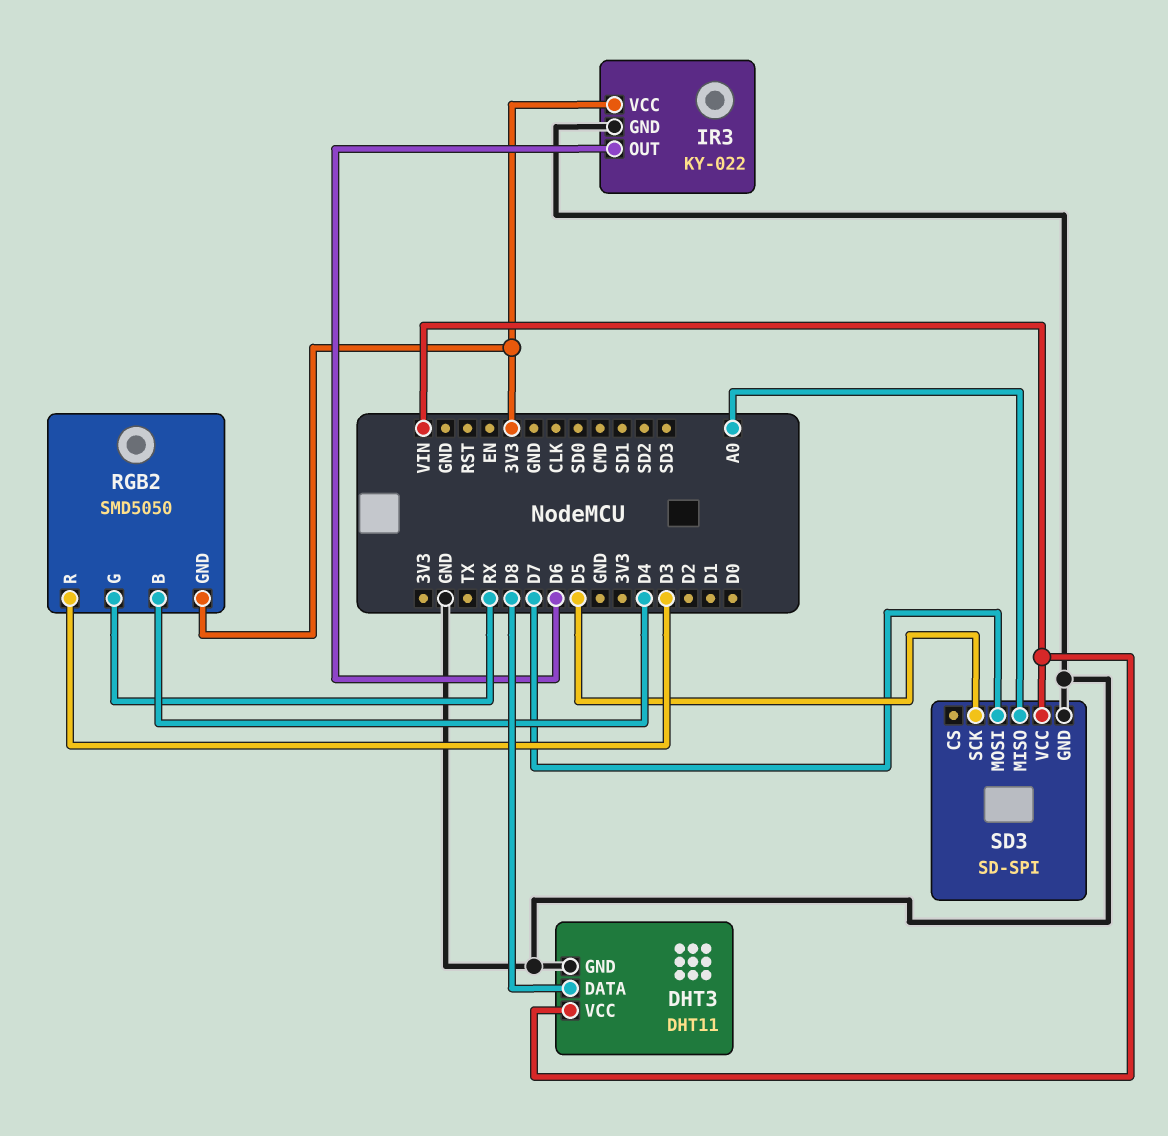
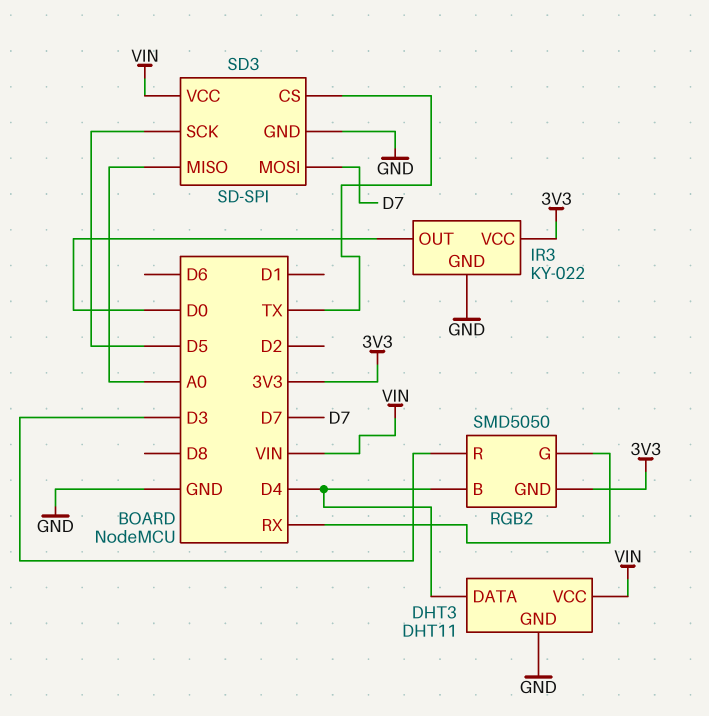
DHT3 pin DATA: D8 -> D4
IR3 pin OUT: D6 -> D0
SD3 pin CS: none -> TX

